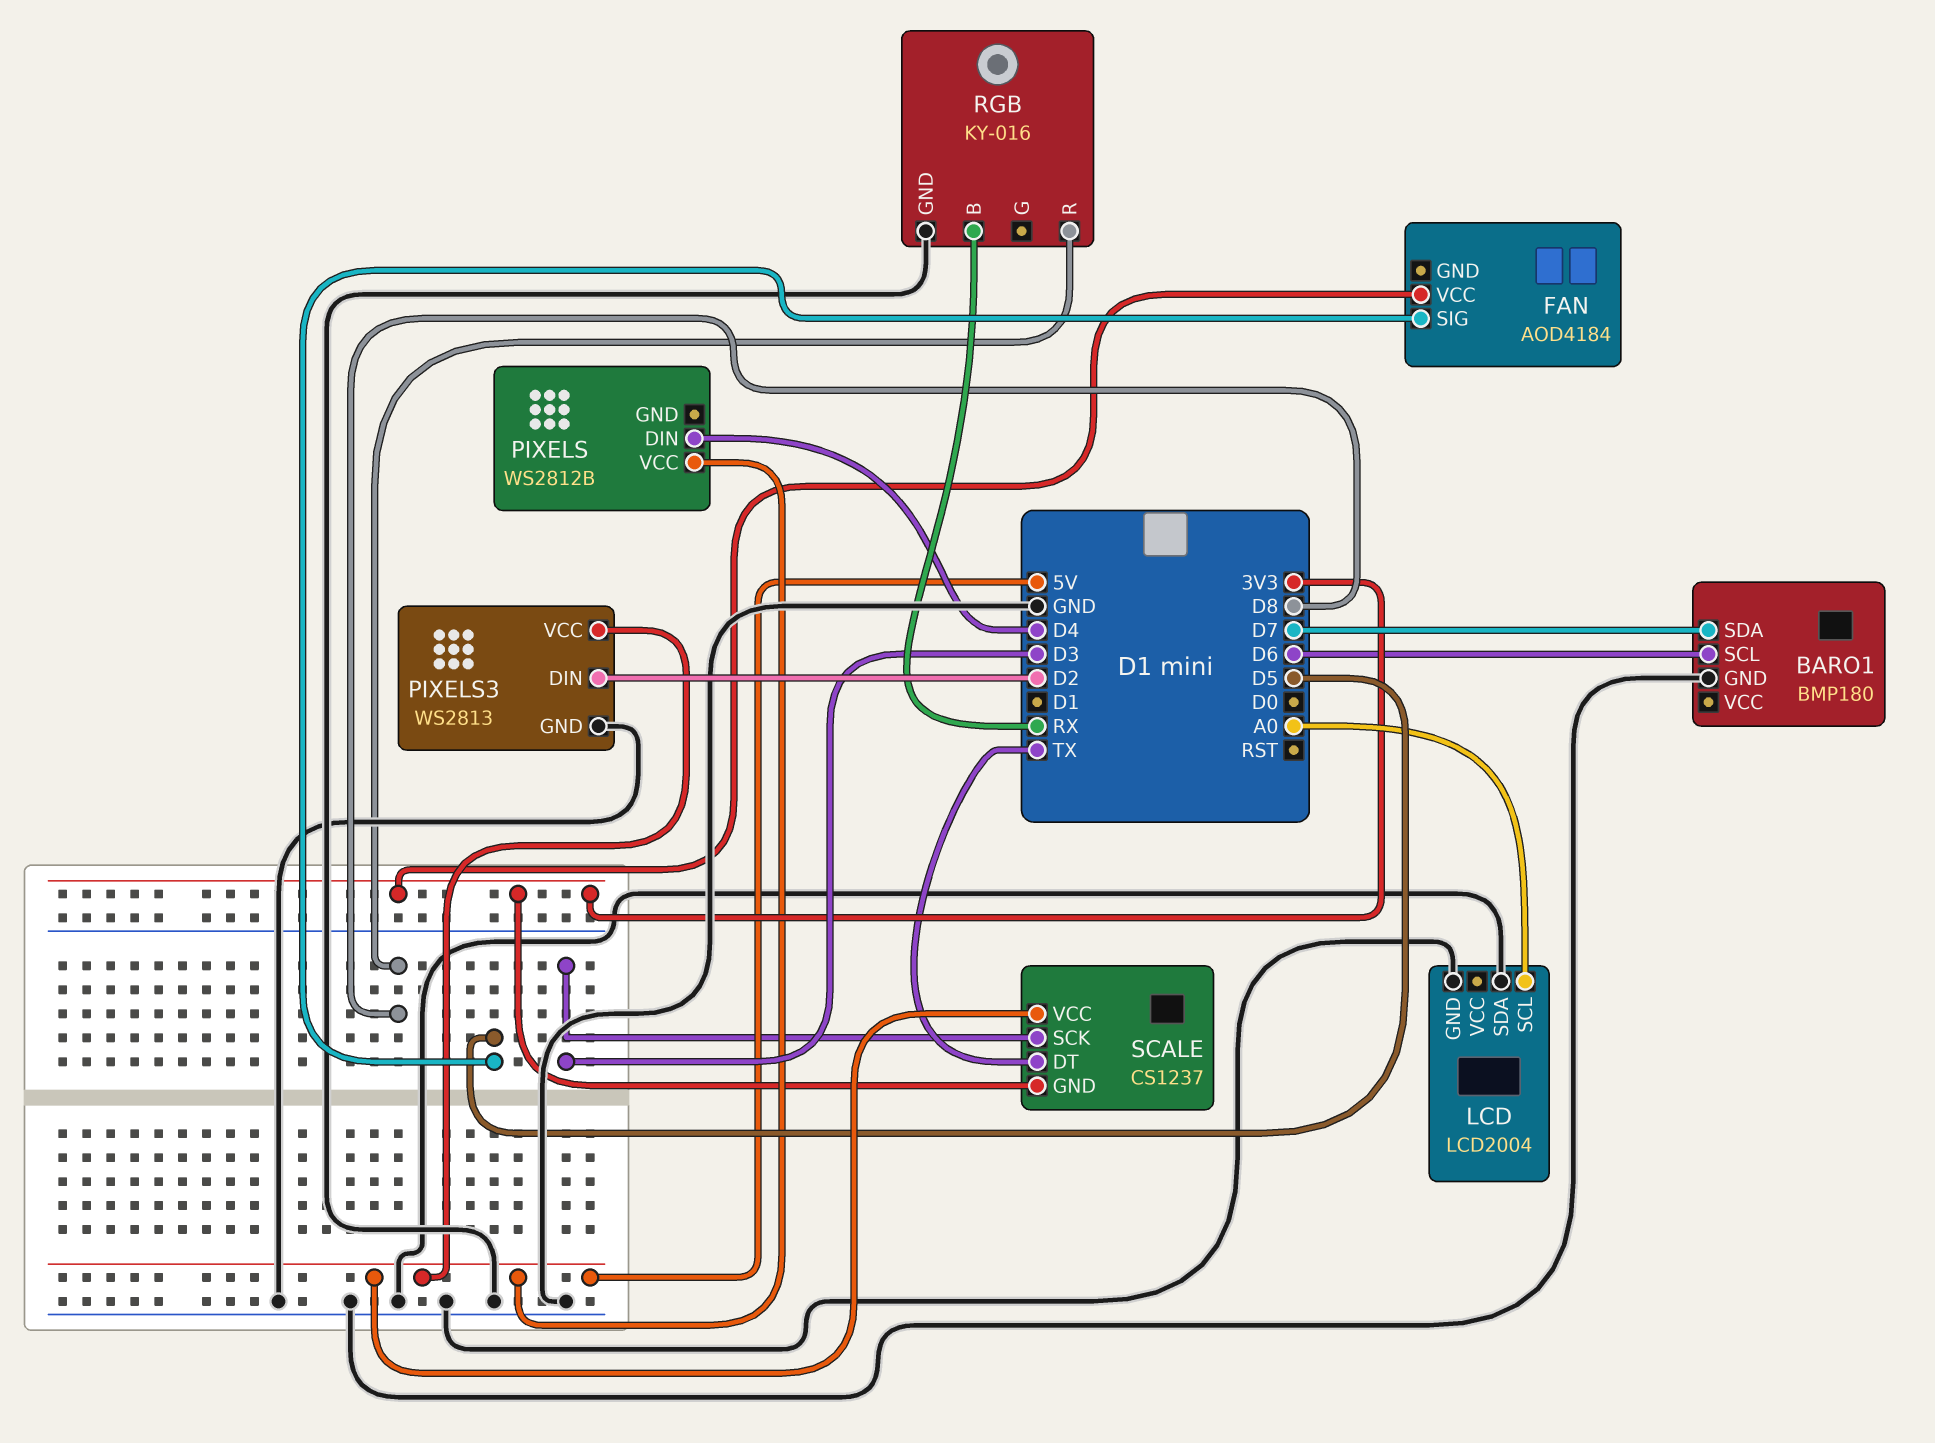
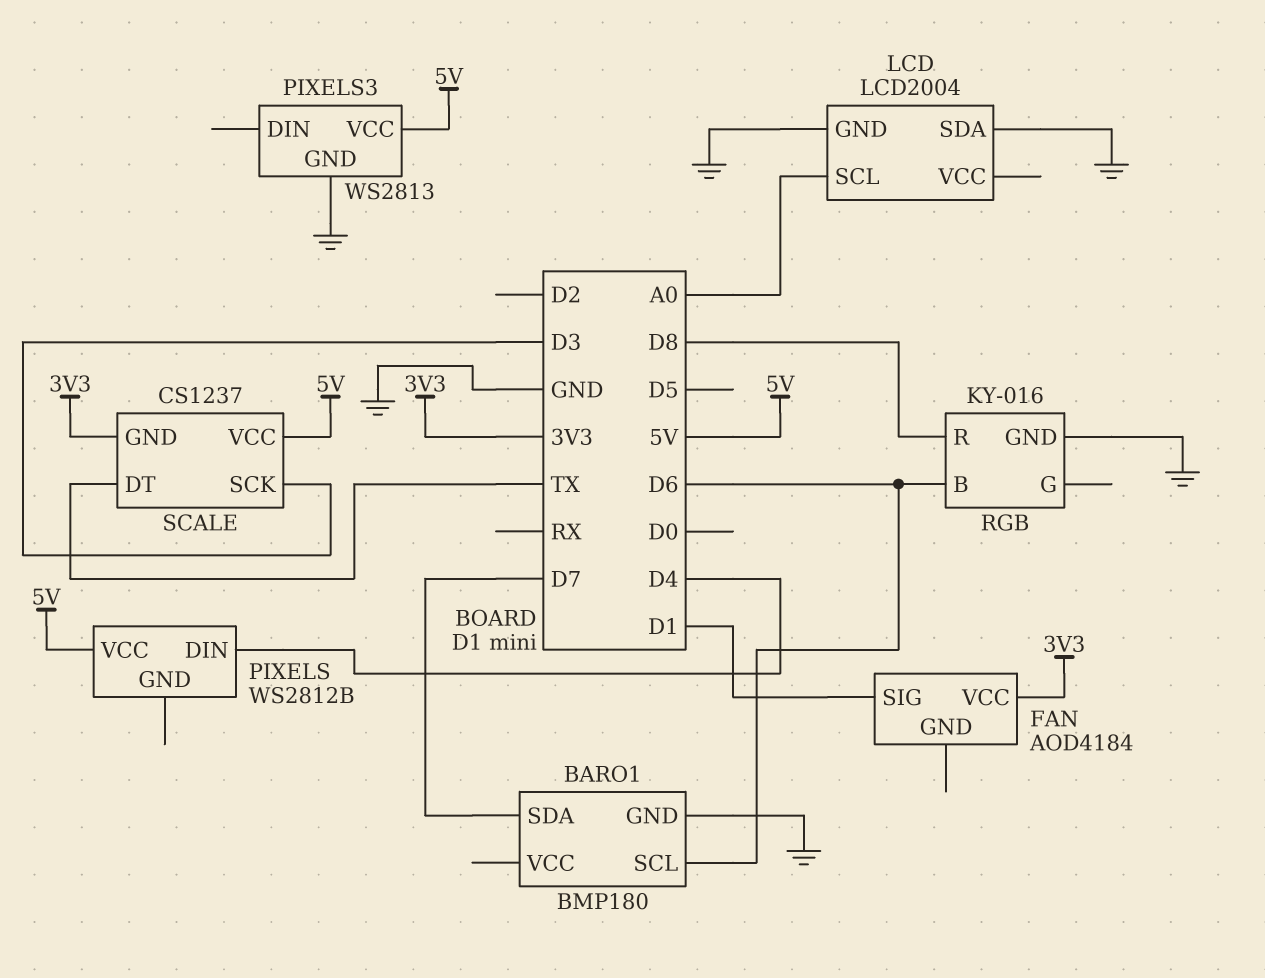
FAN pin SIG: D5 -> D1
PIXELS3 pin DIN: D2 -> none
RGB pin B: RX -> D6

